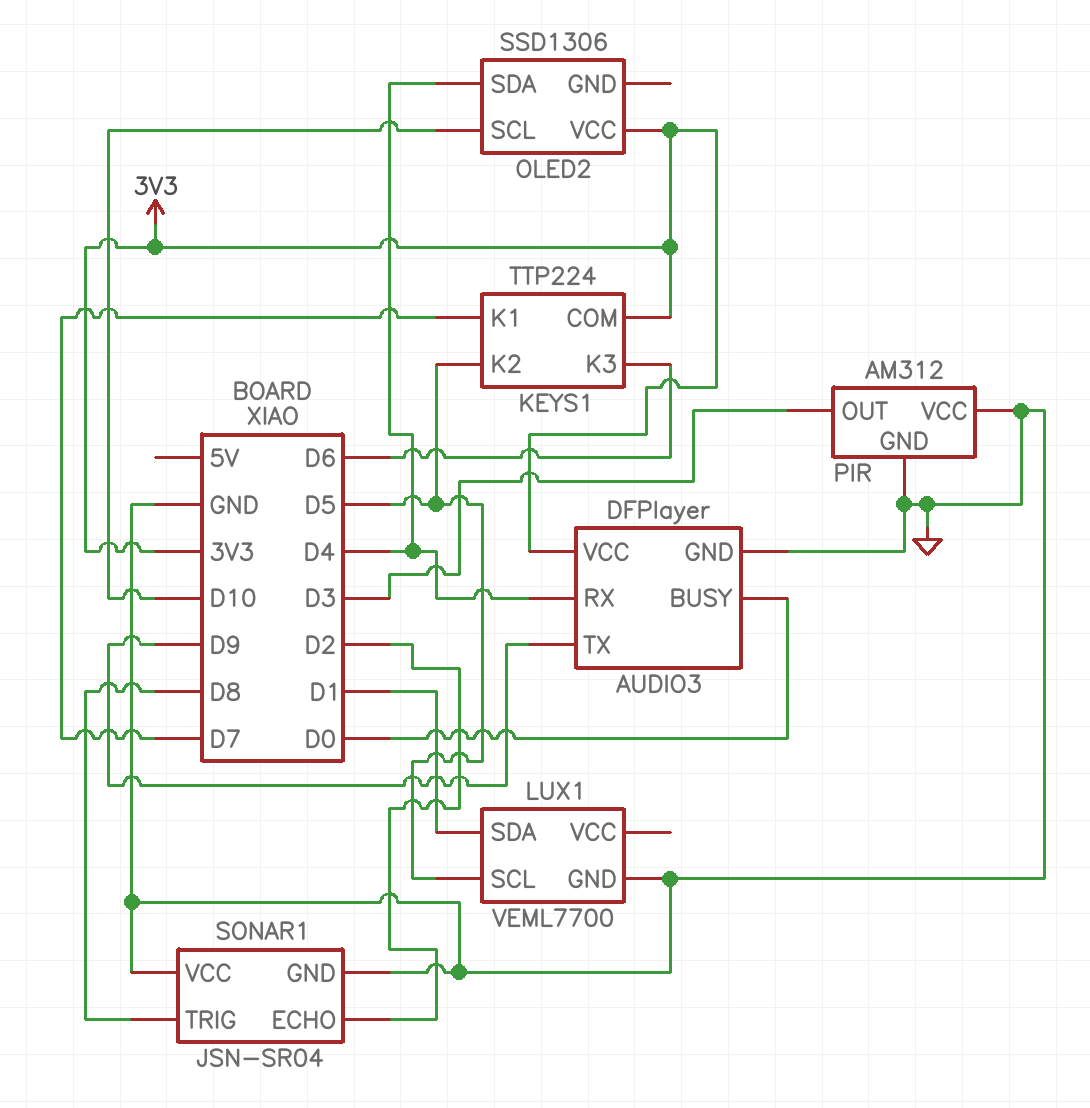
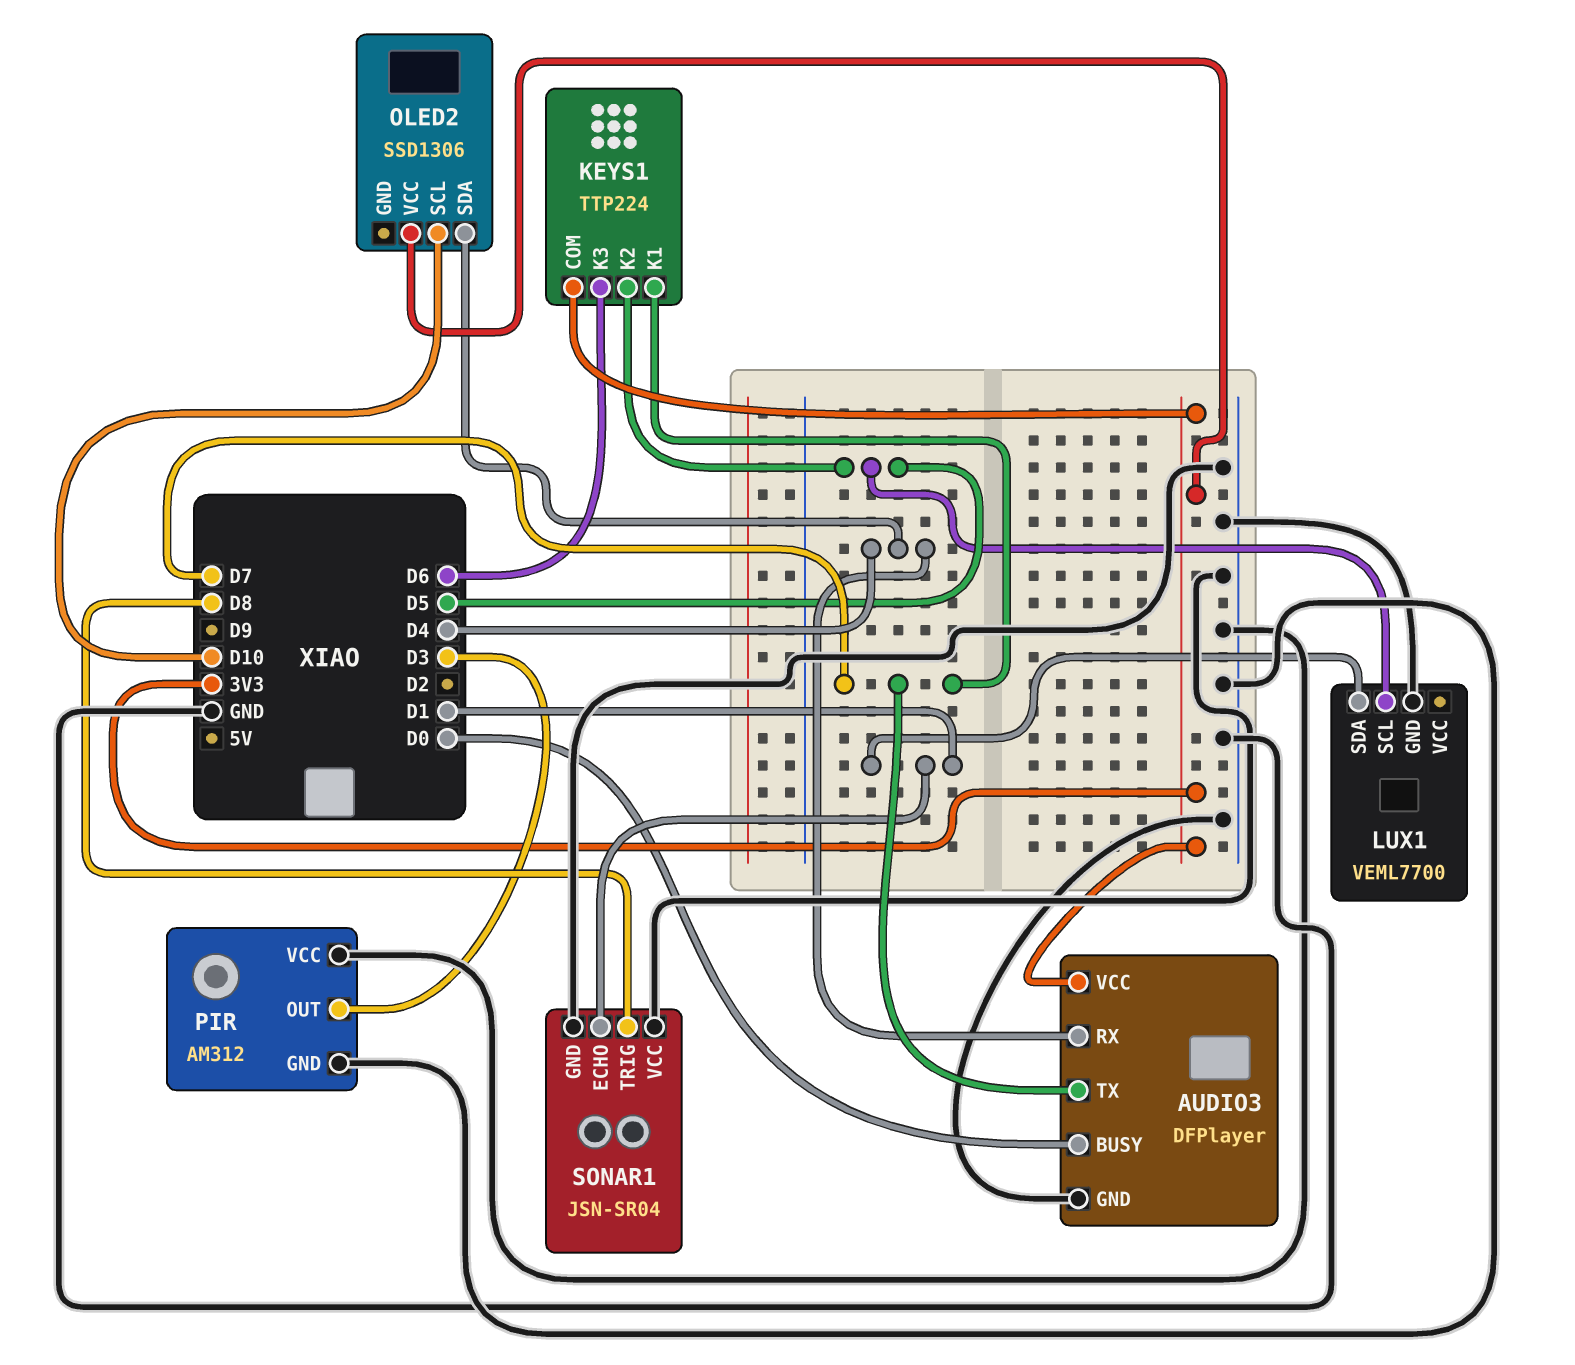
AUDIO3 pin TX: D9 -> D7
SONAR1 pin ECHO: D2 -> D1

